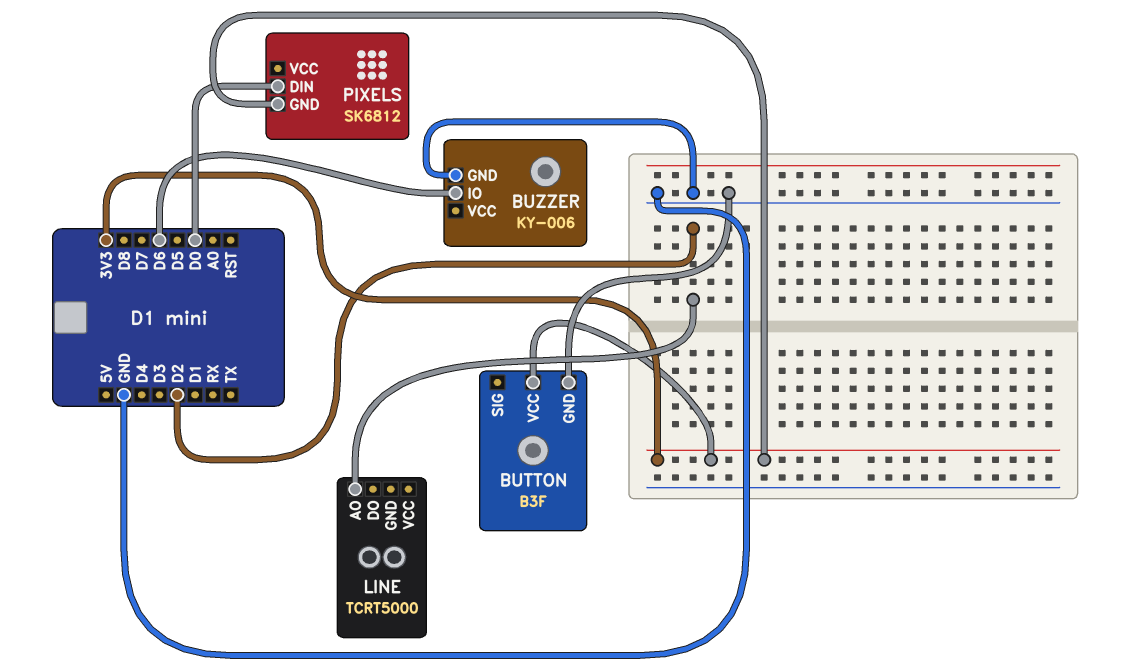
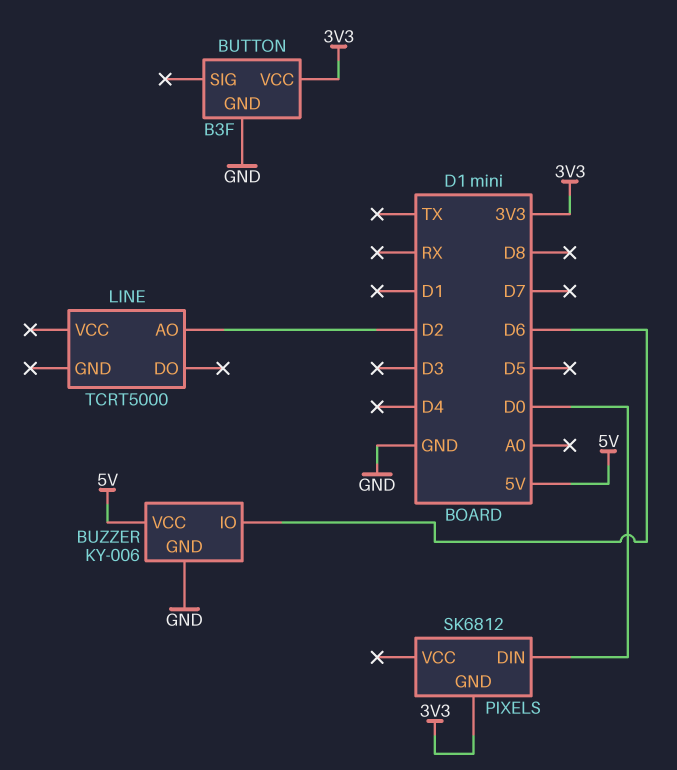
BUZZER pin VCC: none -> 5V

